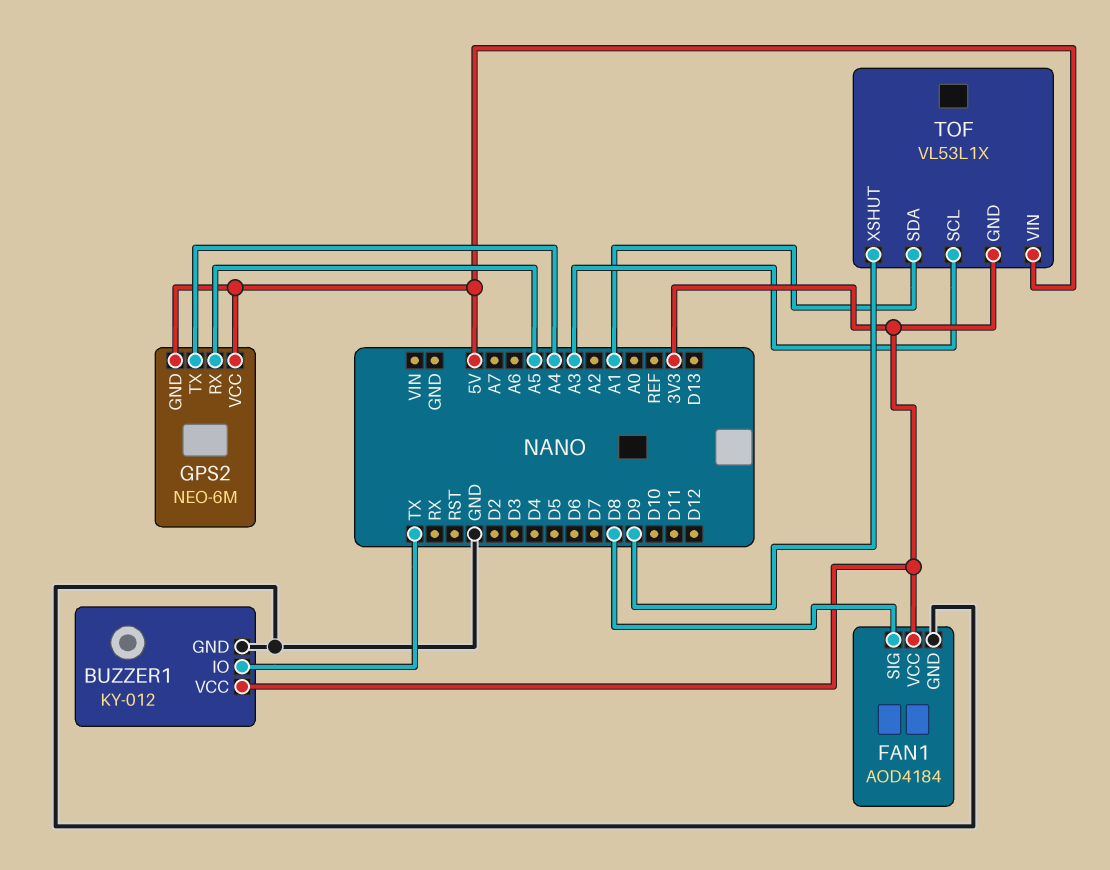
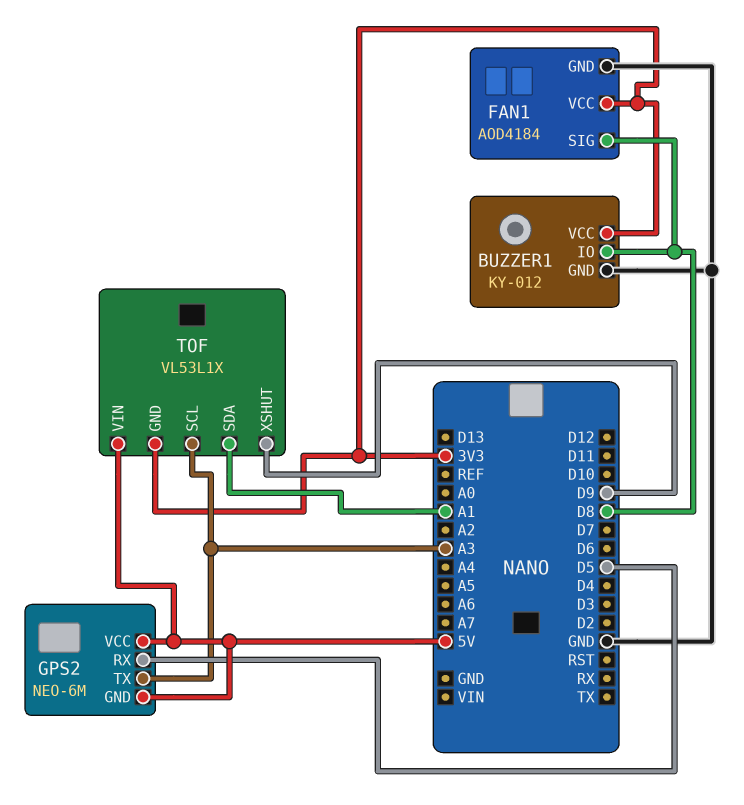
BUZZER1 pin IO: TX -> D8
GPS2 pin RX: A5 -> D5
GPS2 pin TX: A4 -> A3

